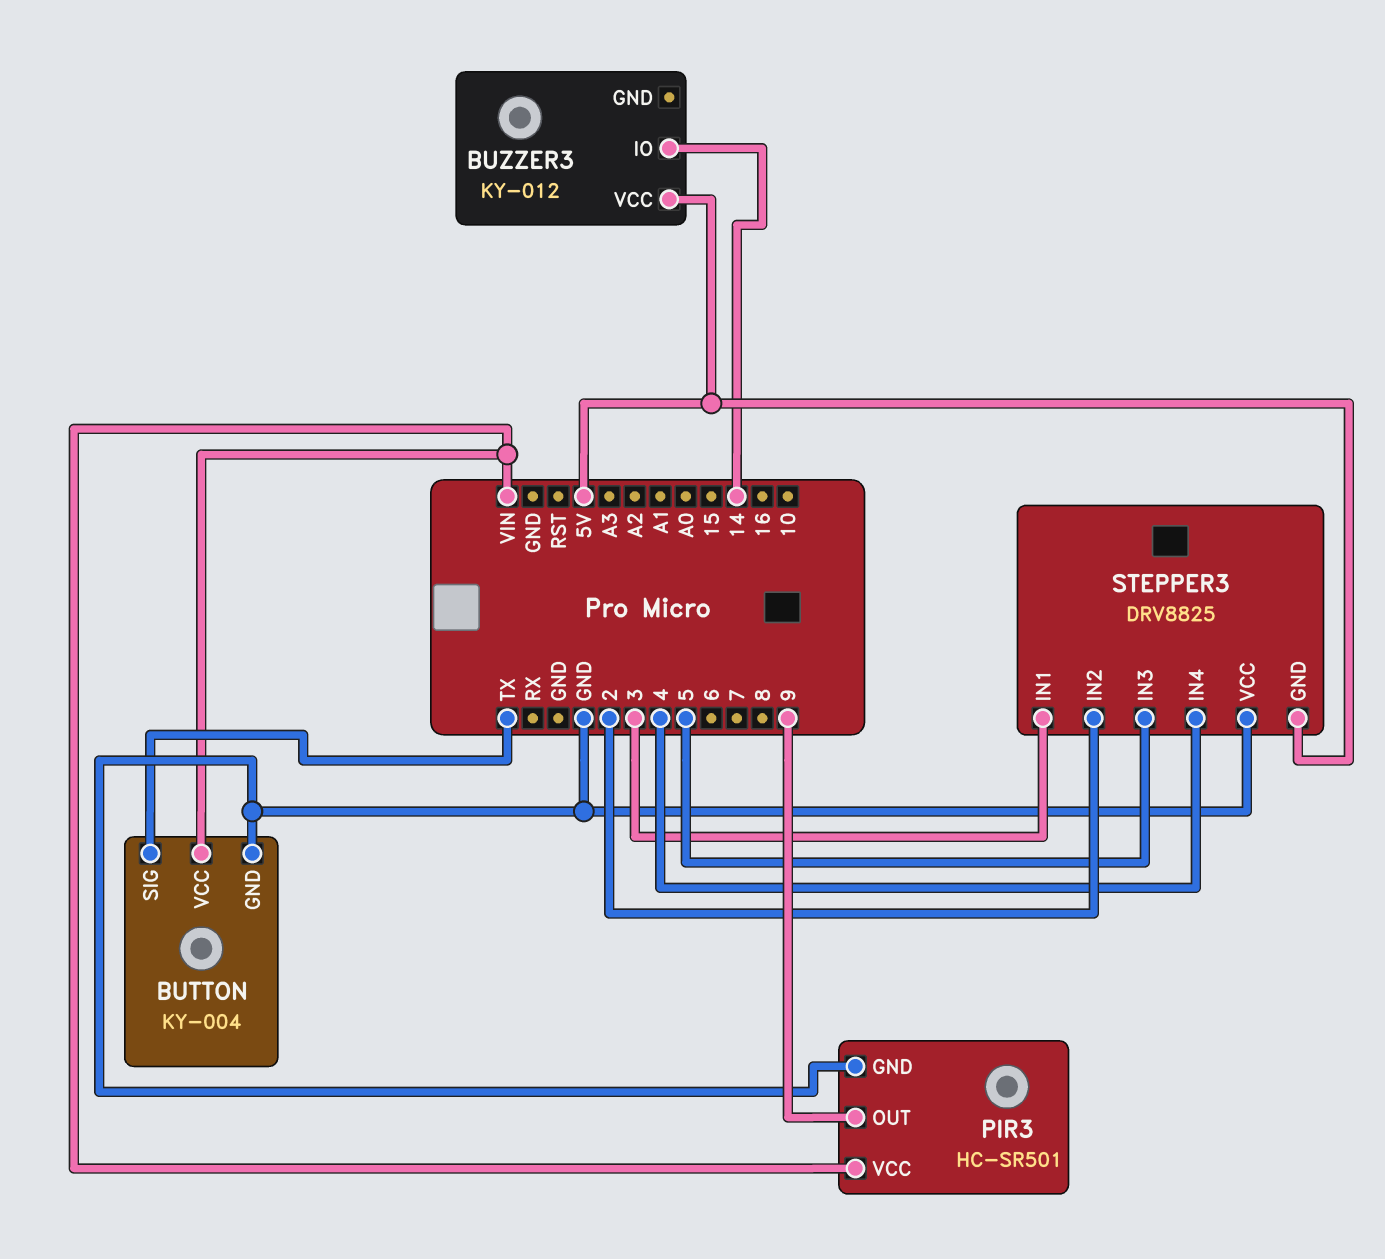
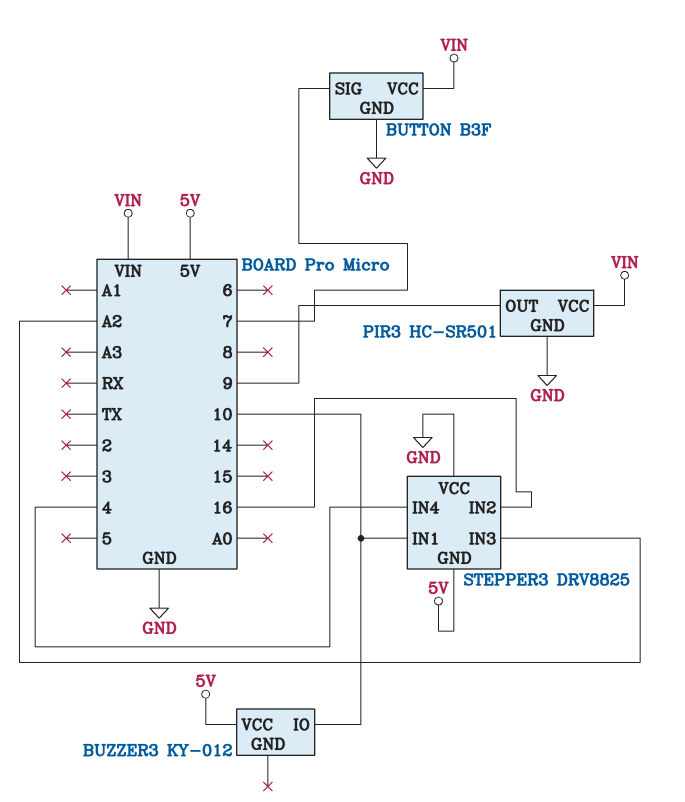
BUTTON: KY-004 -> B3F
BUTTON pin SIG: TX -> 7
BUZZER3 pin IO: 14 -> 10
STEPPER3 pin IN1: 3 -> 10
STEPPER3 pin IN2: 2 -> 16
STEPPER3 pin IN3: 5 -> A2

